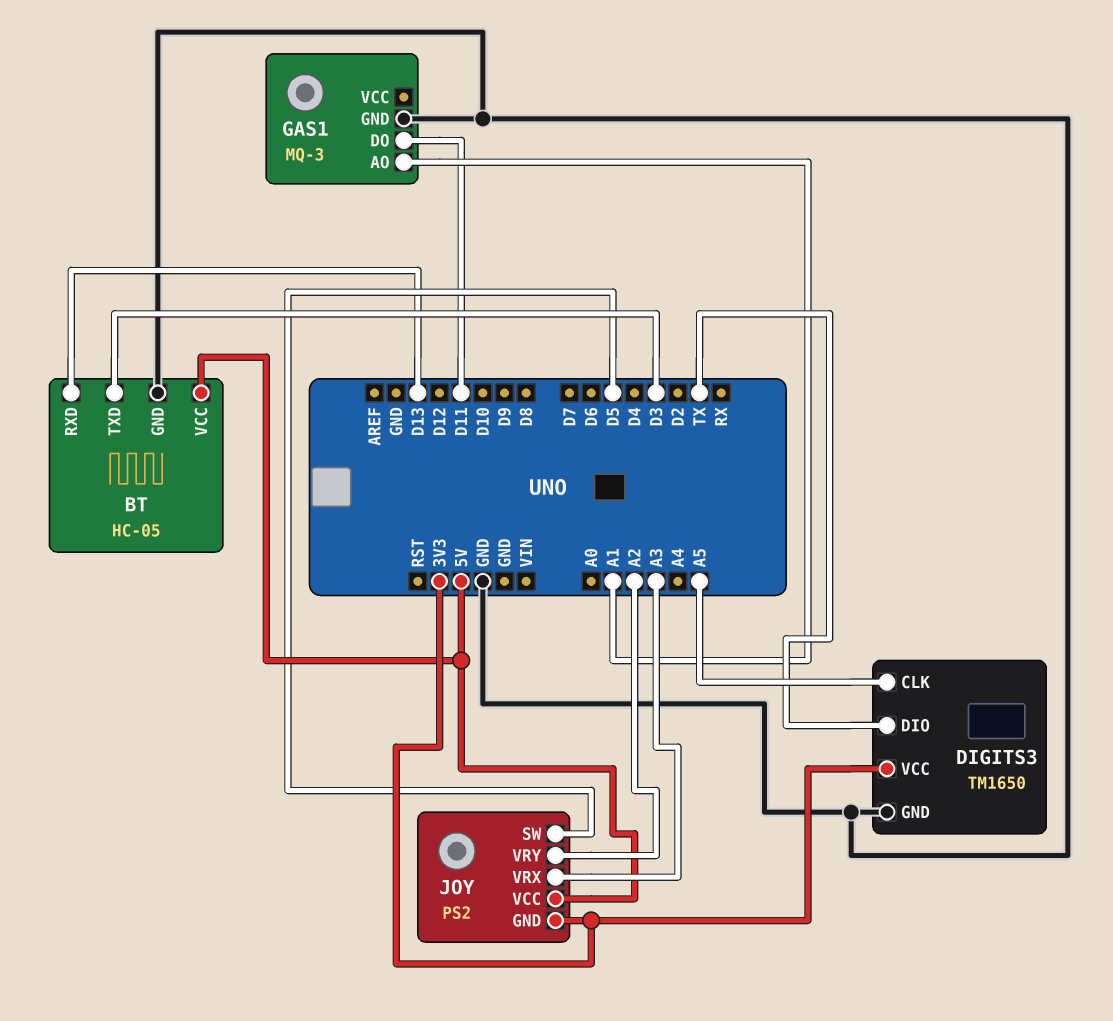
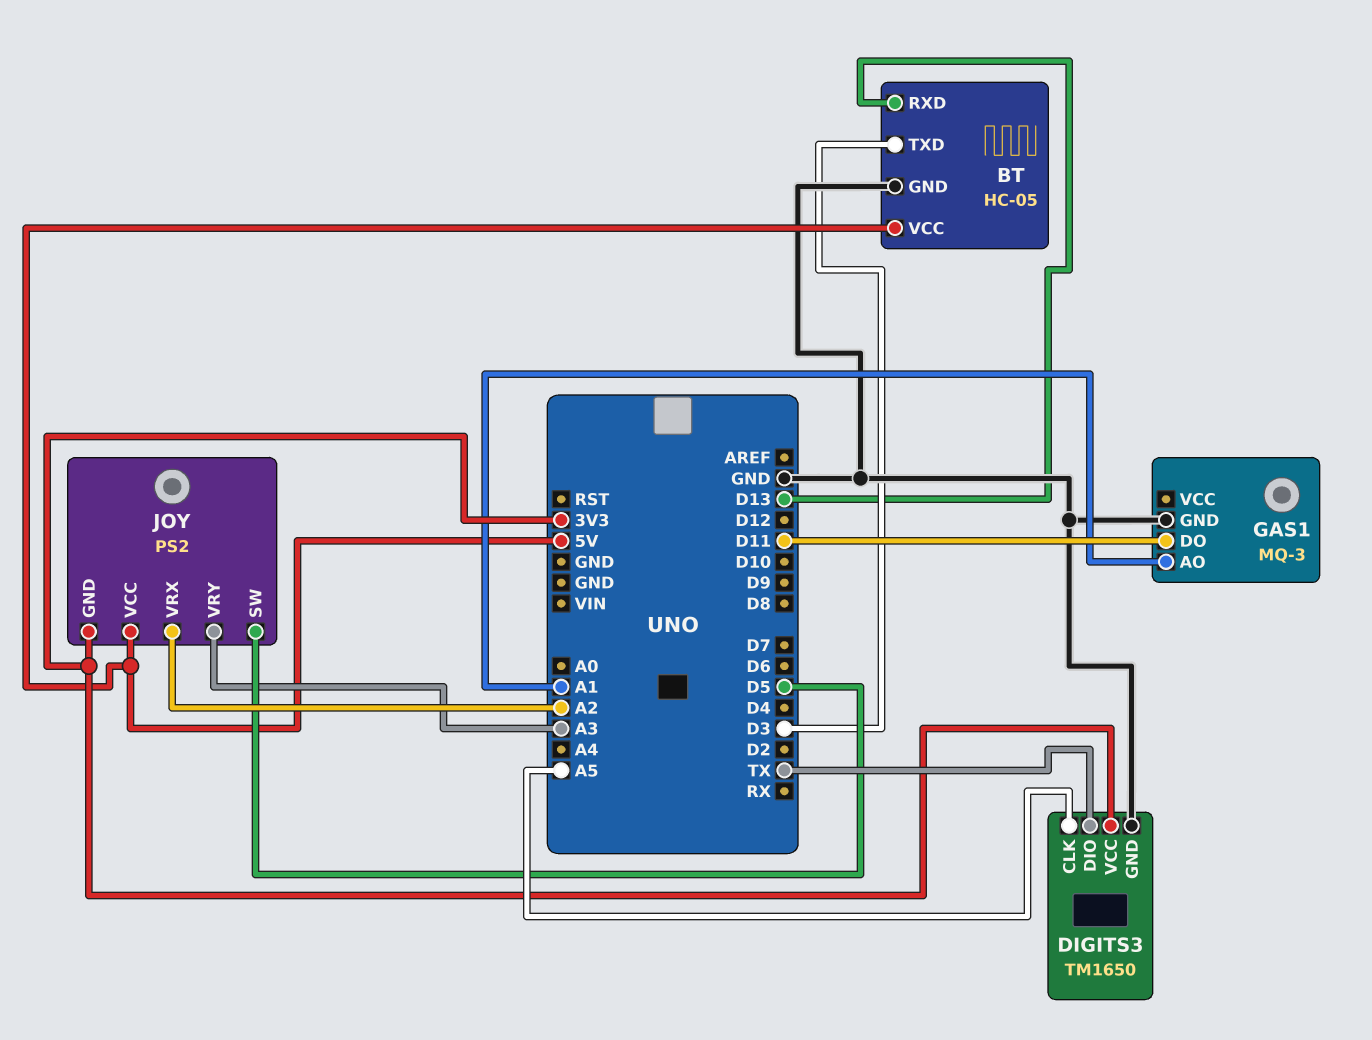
JOY pin VRX: A3 -> A2
JOY pin VRY: A2 -> A3

